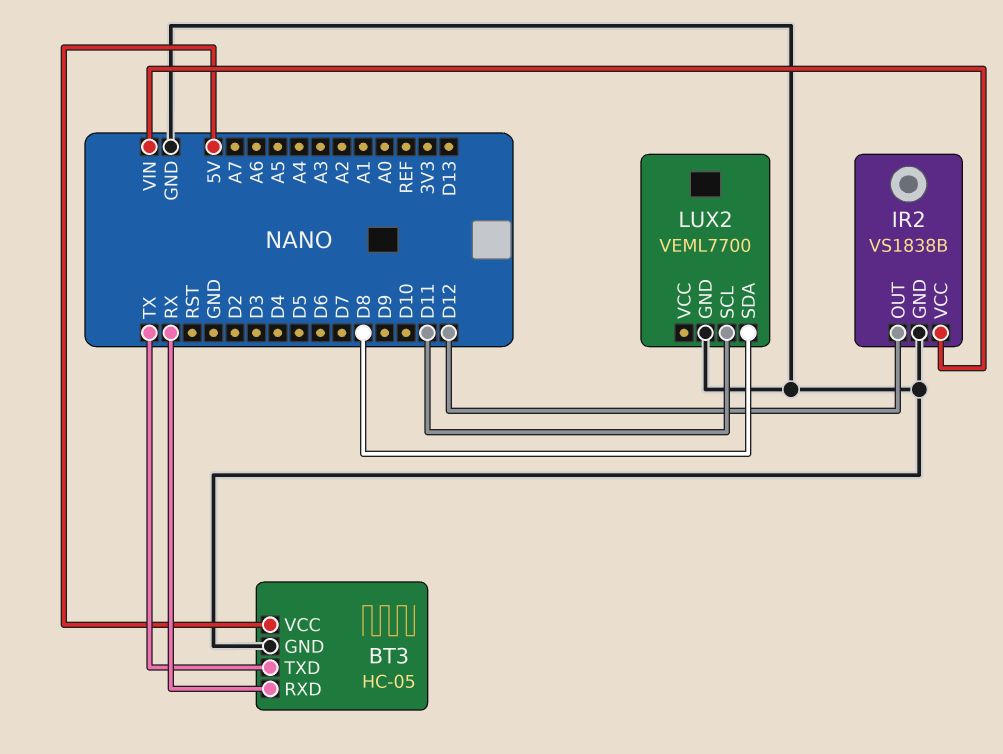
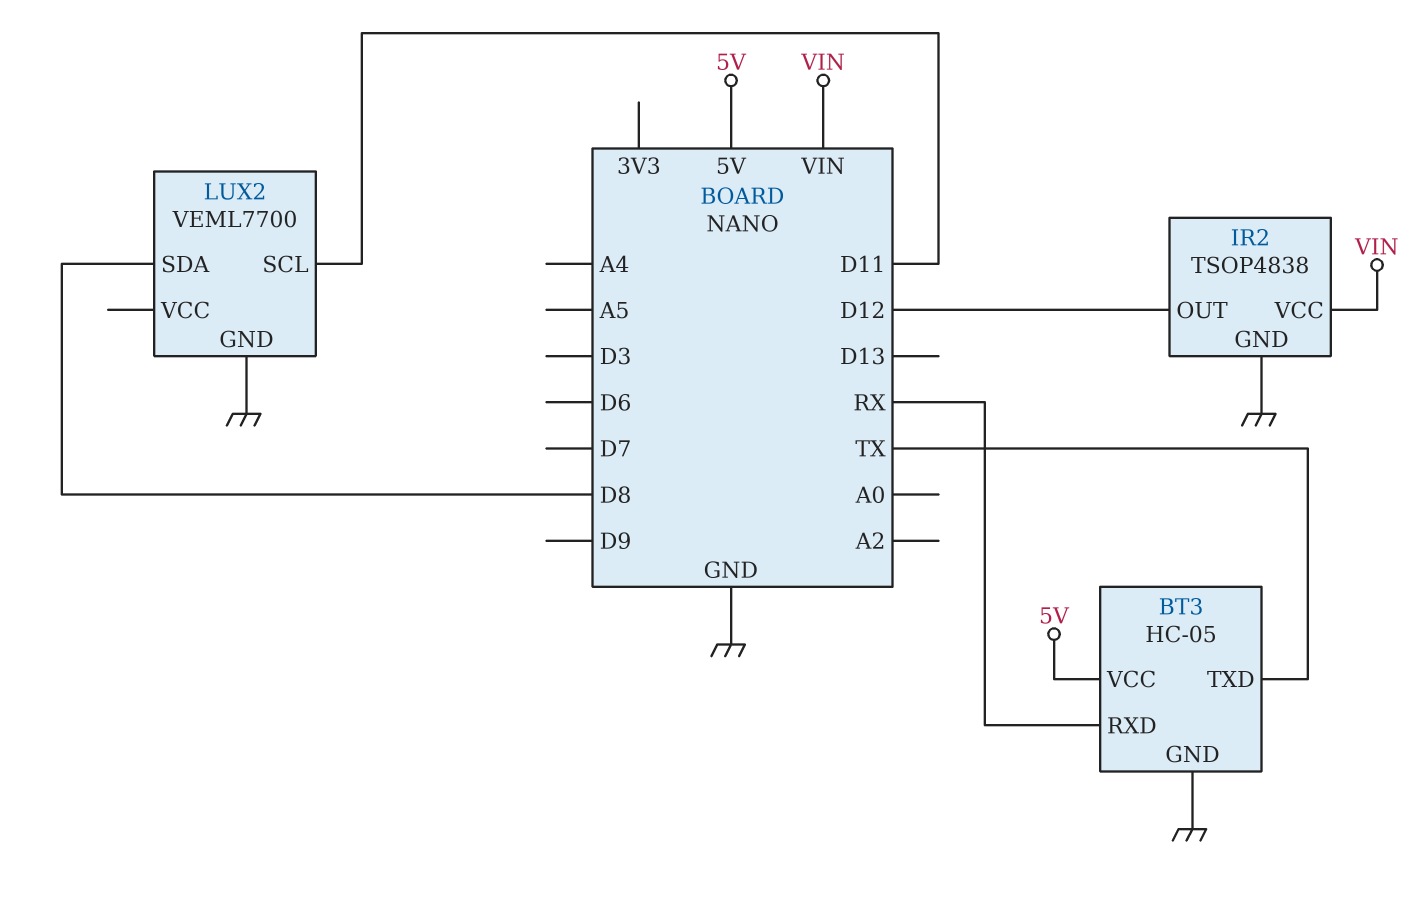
IR2: VS1838B -> TSOP4838

